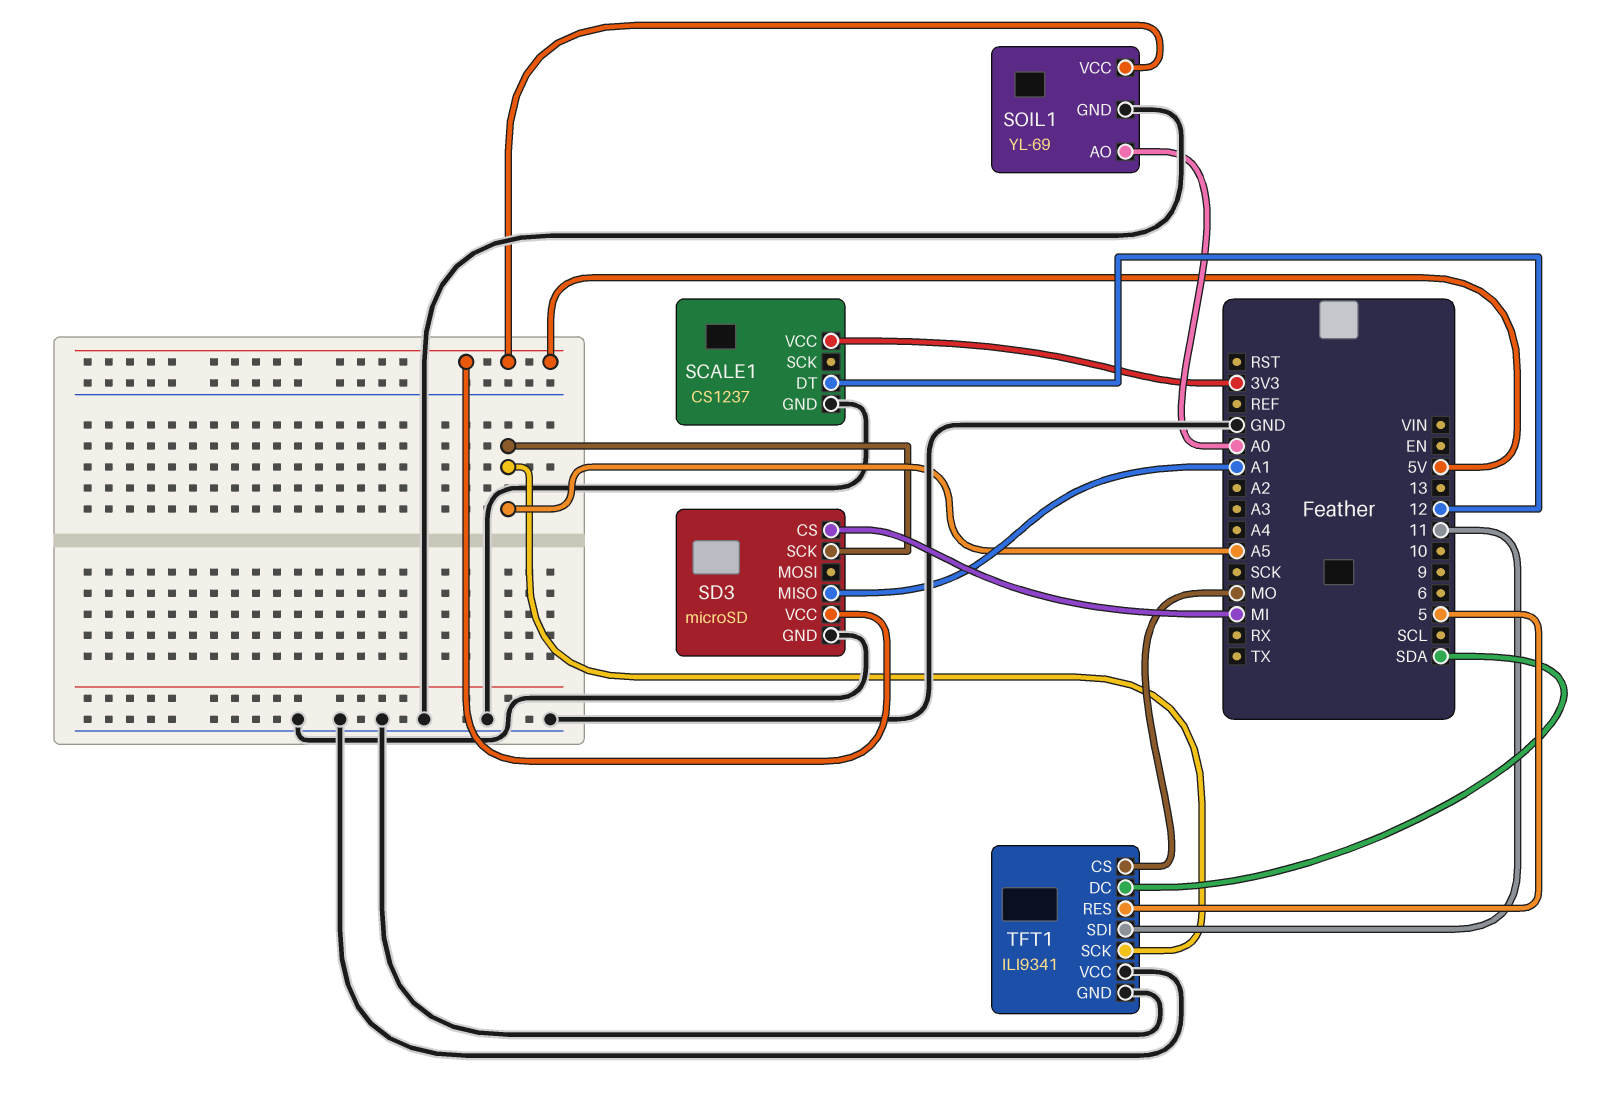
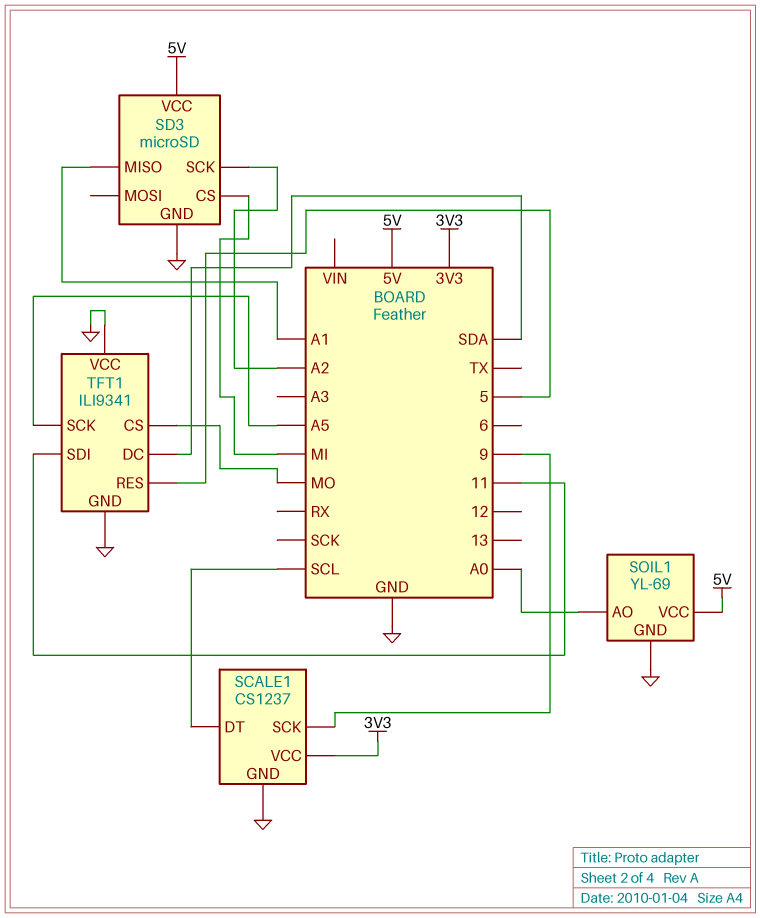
SCALE1 pin DT: 12 -> SCL
SCALE1 pin SCK: none -> 9
SD3 pin SCK: A5 -> A2

